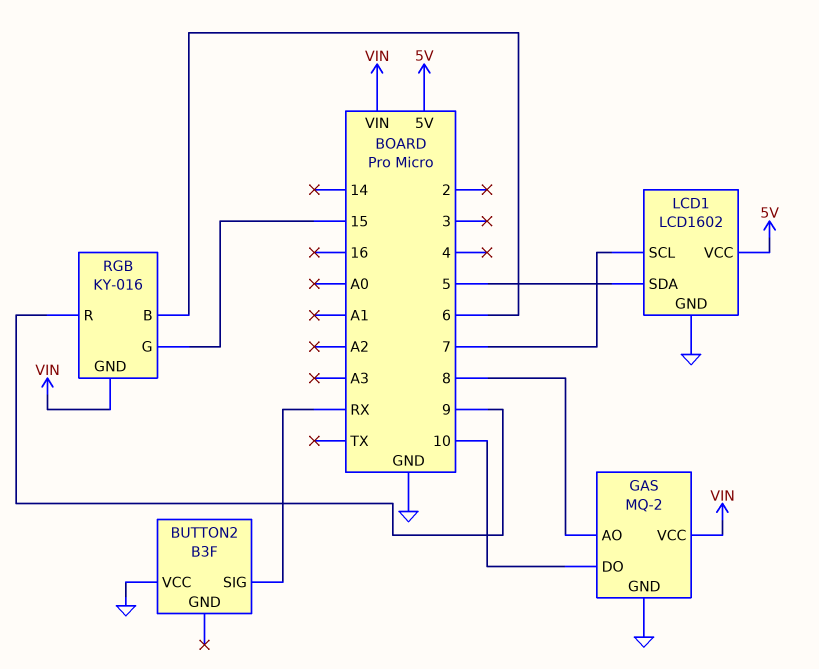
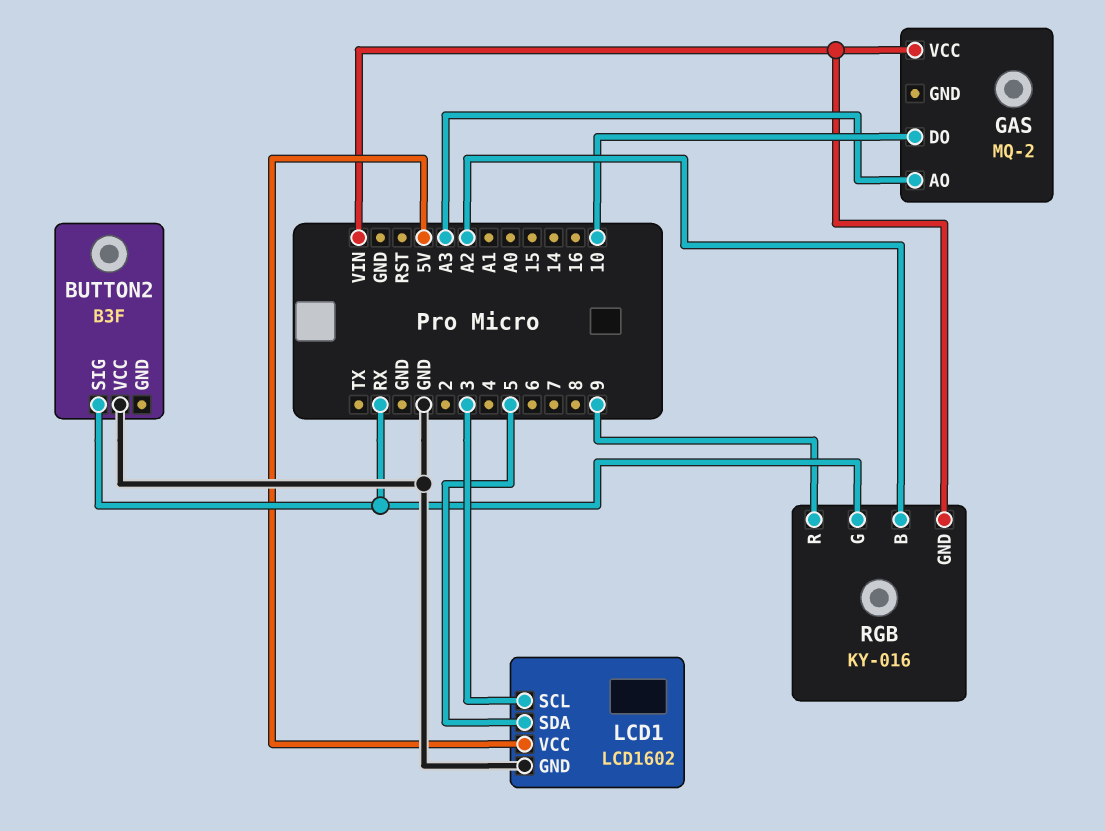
GAS pin AO: 8 -> A3
GAS pin GND: GND -> none
LCD1 pin SCL: 7 -> 3
RGB pin B: 6 -> A2
RGB pin G: 15 -> RX

